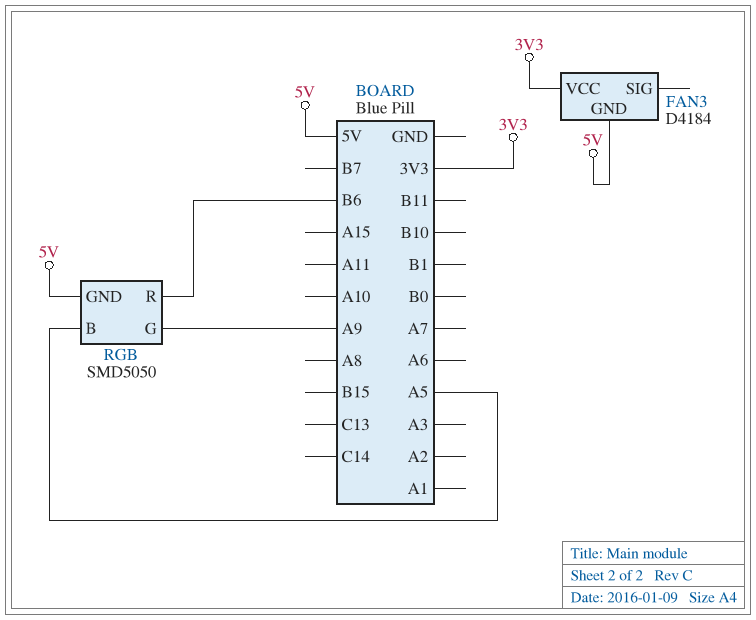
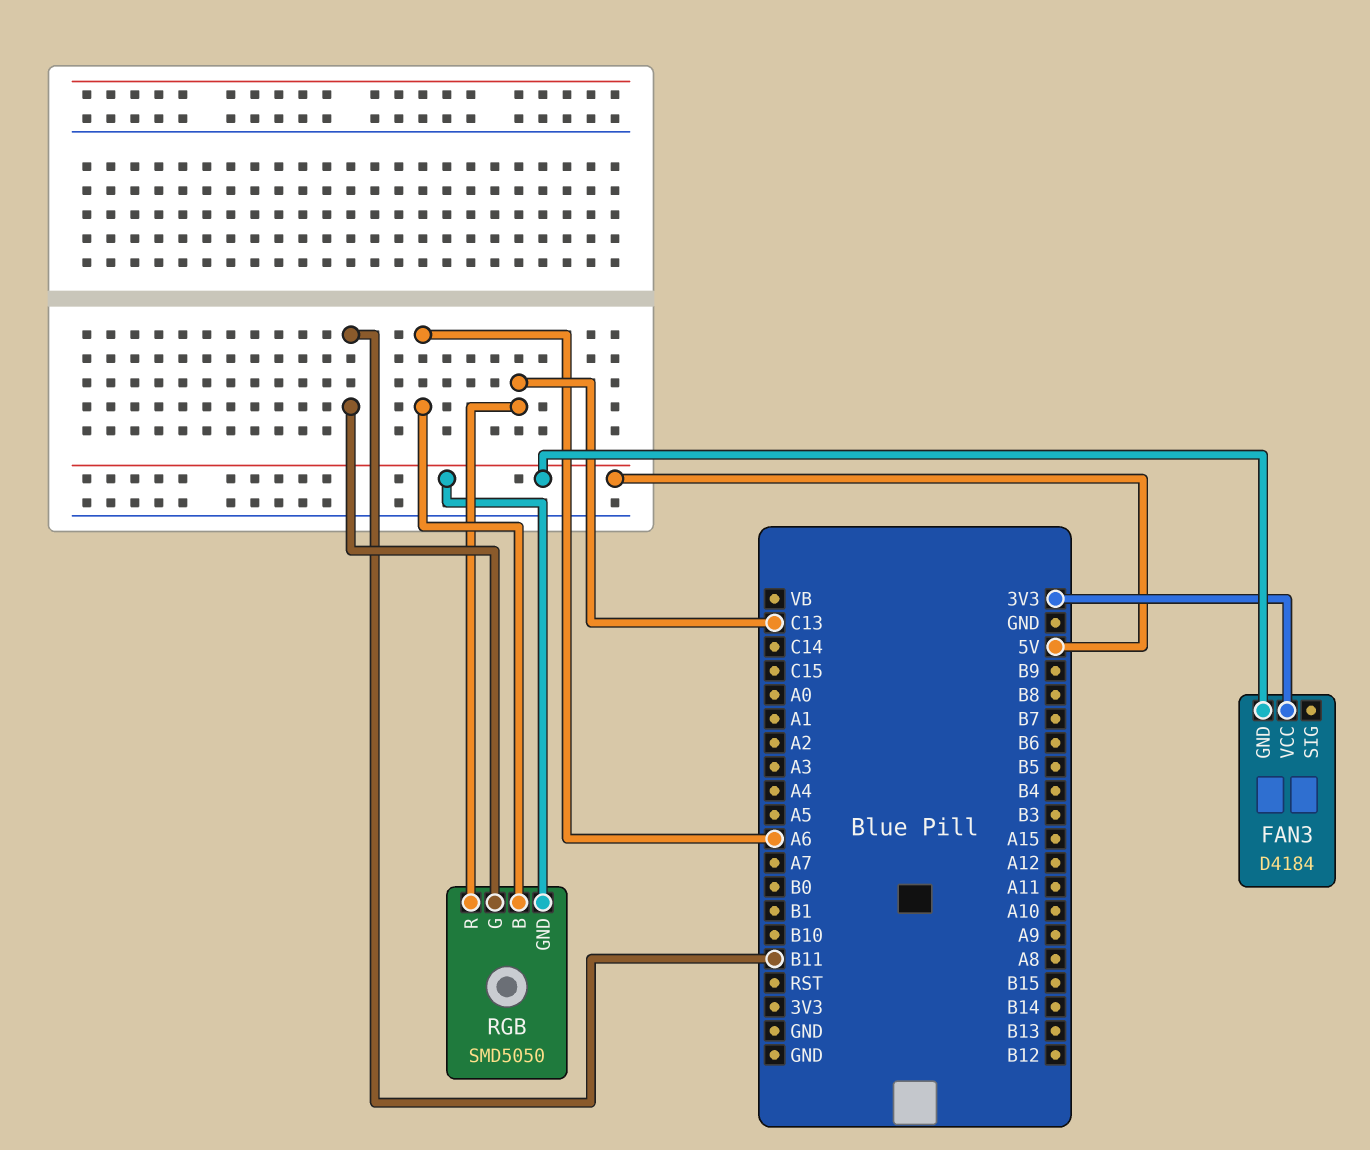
RGB pin B: A5 -> A6
RGB pin G: A9 -> B11
RGB pin R: B6 -> C13

